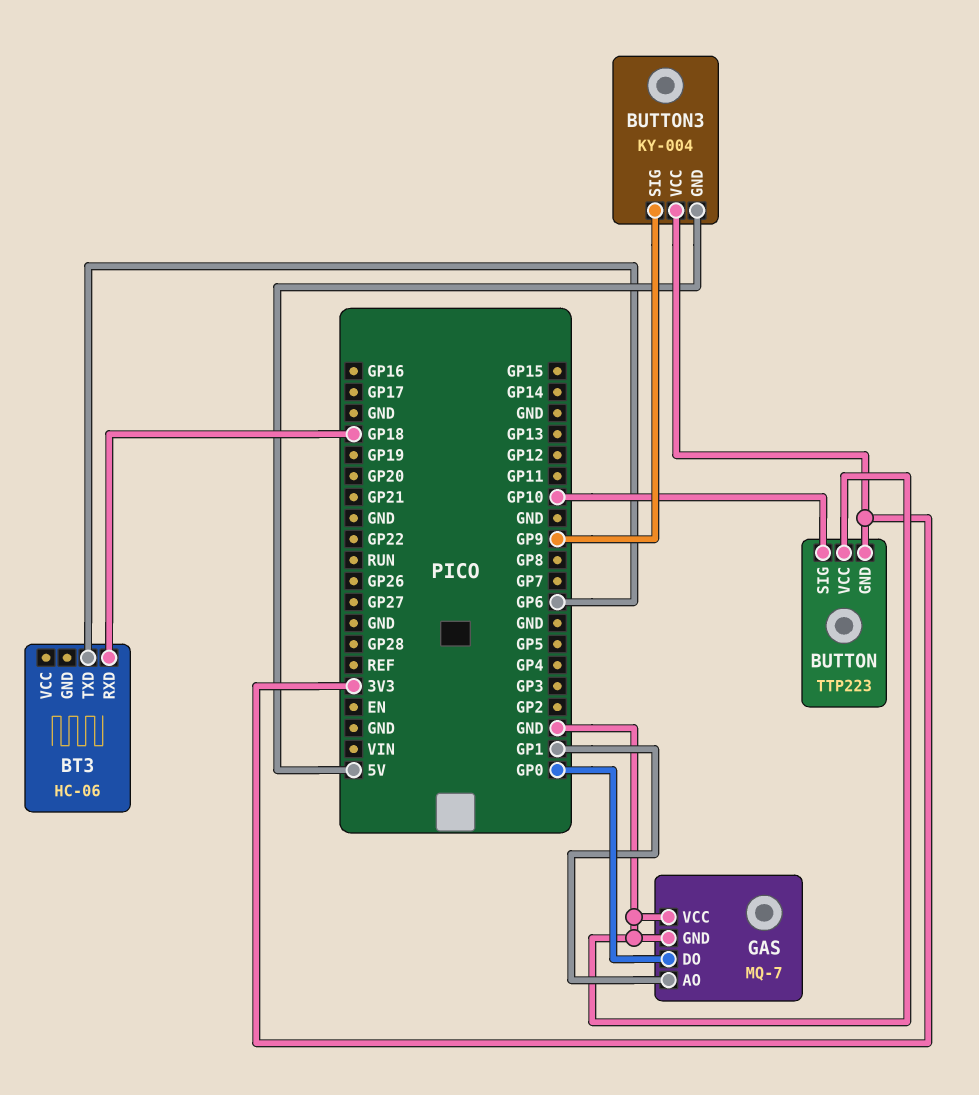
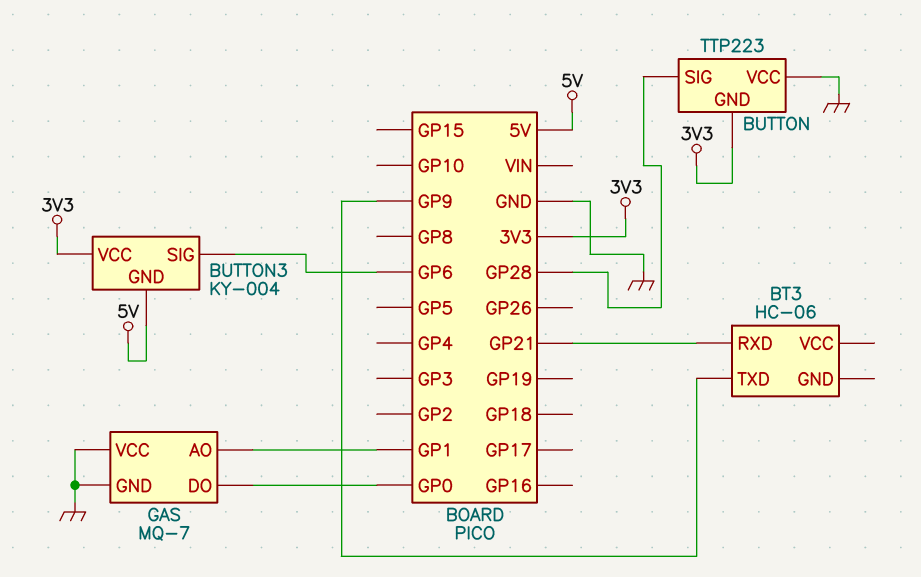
BT3 pin RXD: GP18 -> GP21
BT3 pin TXD: GP6 -> GP9
BUTTON pin SIG: GP10 -> GP28
BUTTON3 pin SIG: GP9 -> GP6

